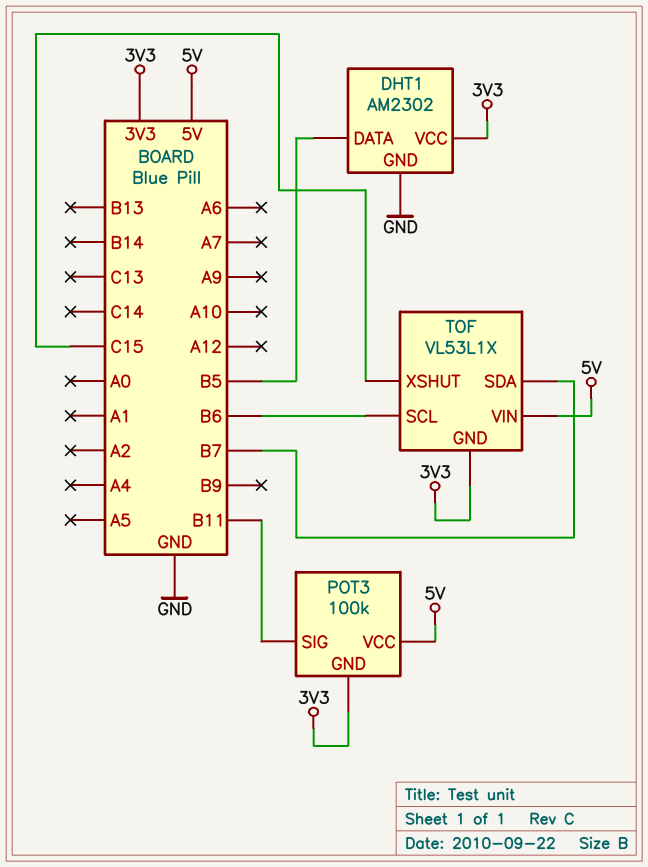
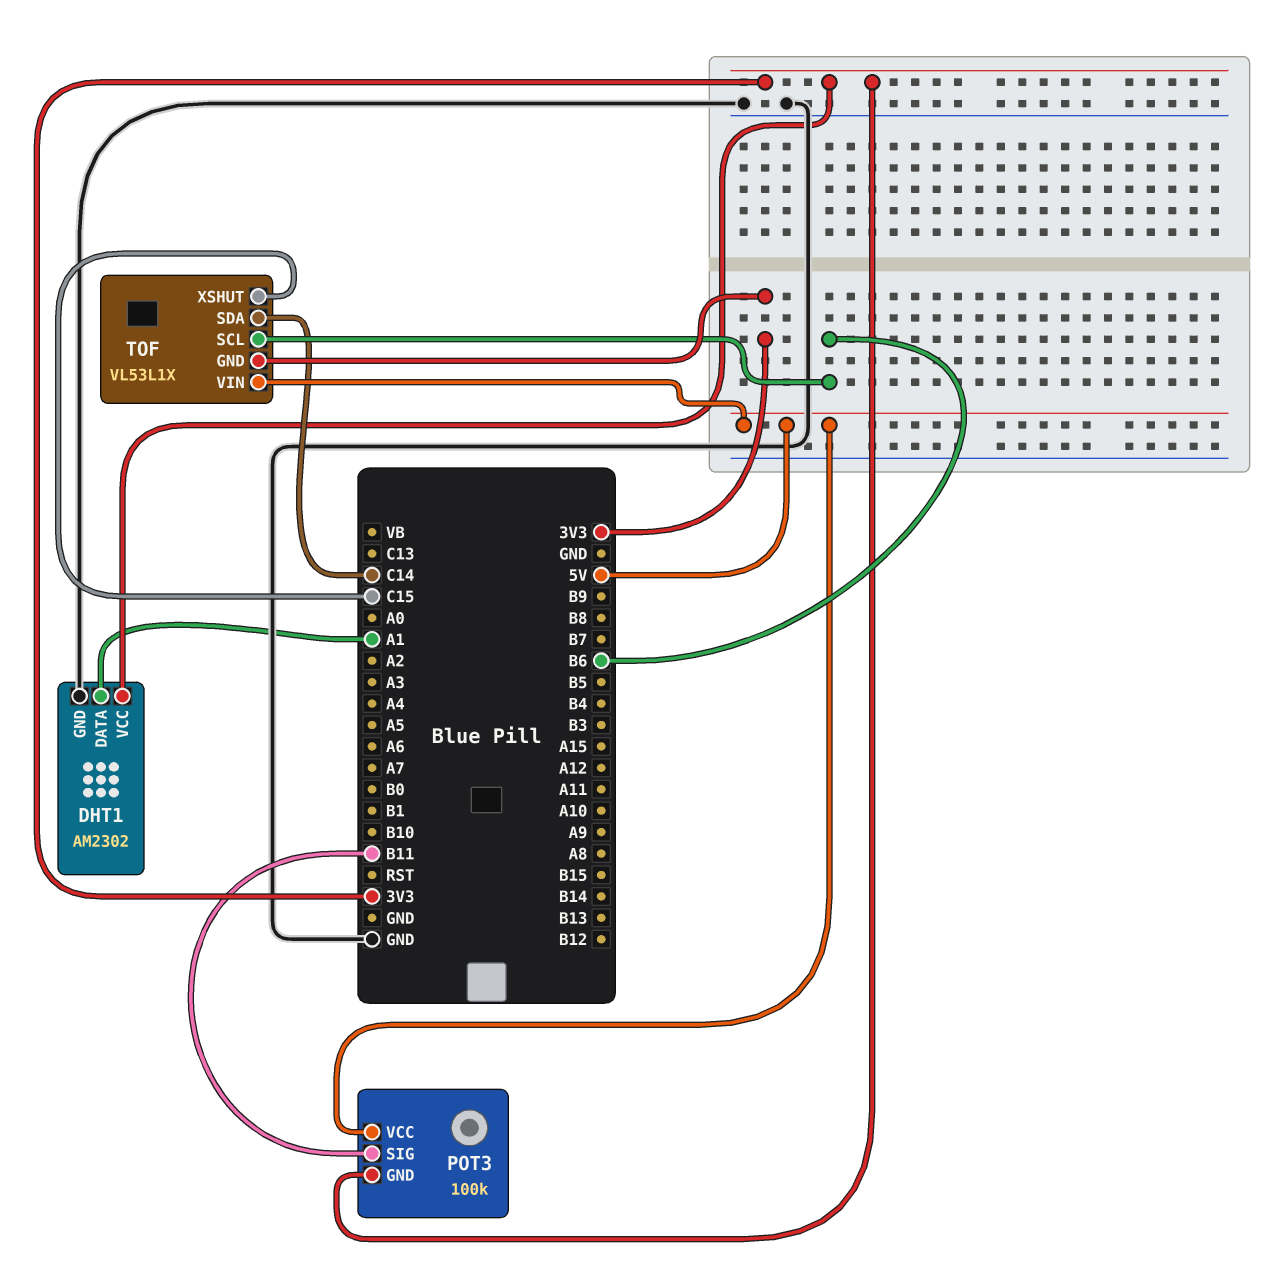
DHT1 pin DATA: B5 -> A1
TOF pin SDA: B7 -> C14

